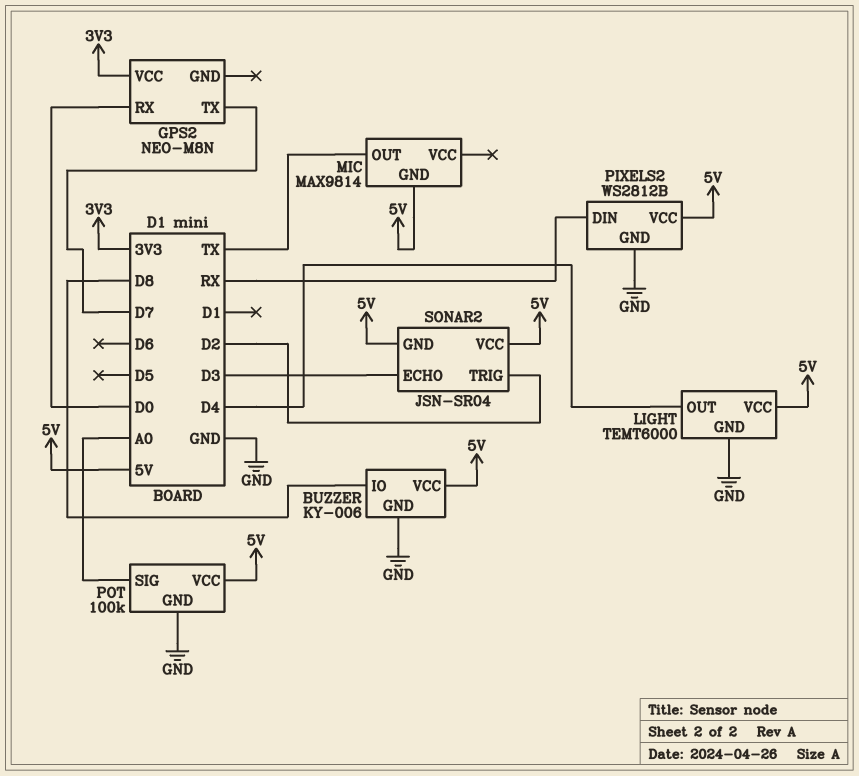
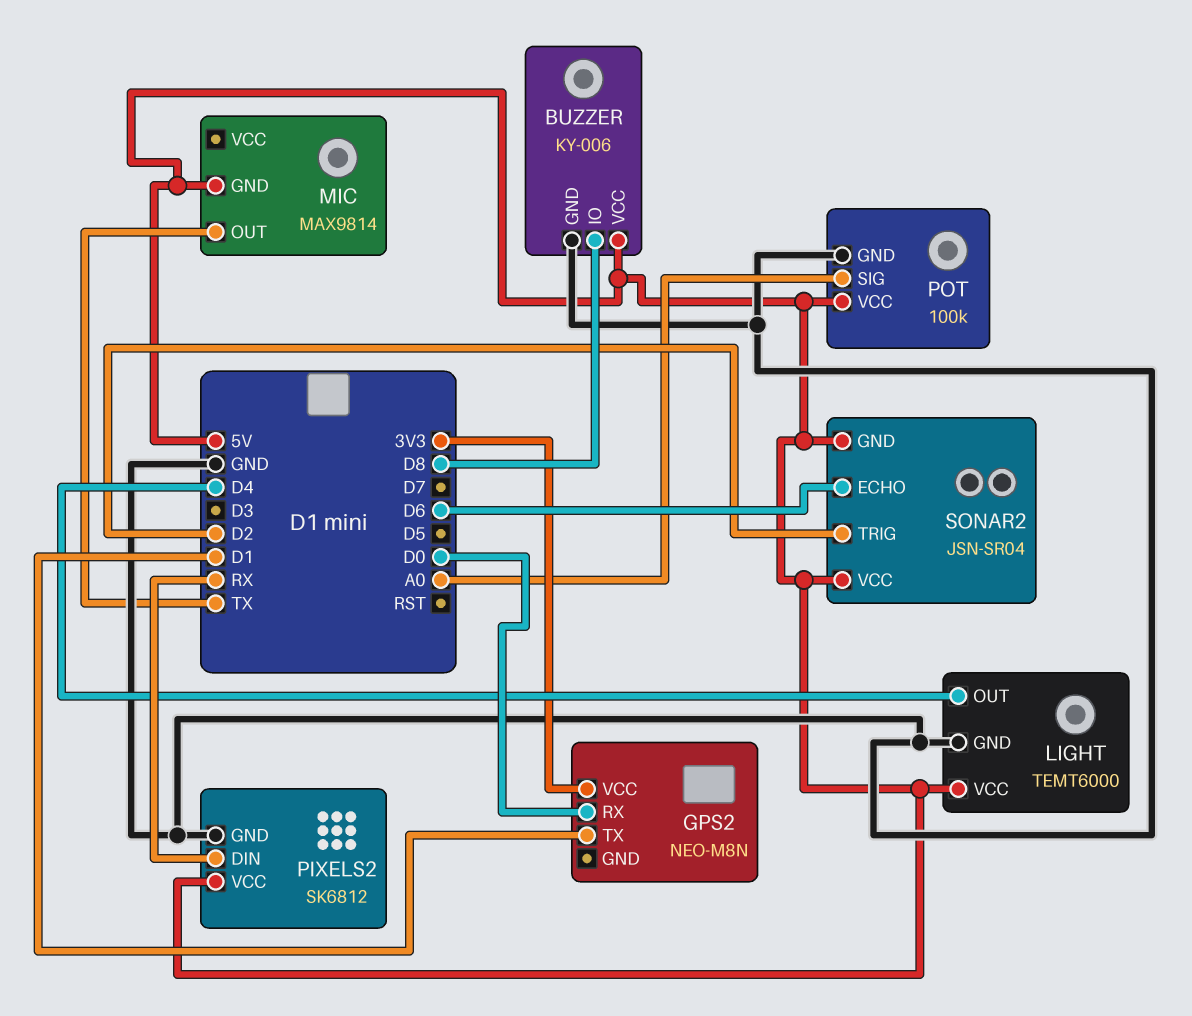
GPS2 pin TX: D7 -> D1
PIXELS2: WS2812B -> SK6812
SONAR2 pin ECHO: D3 -> D6

